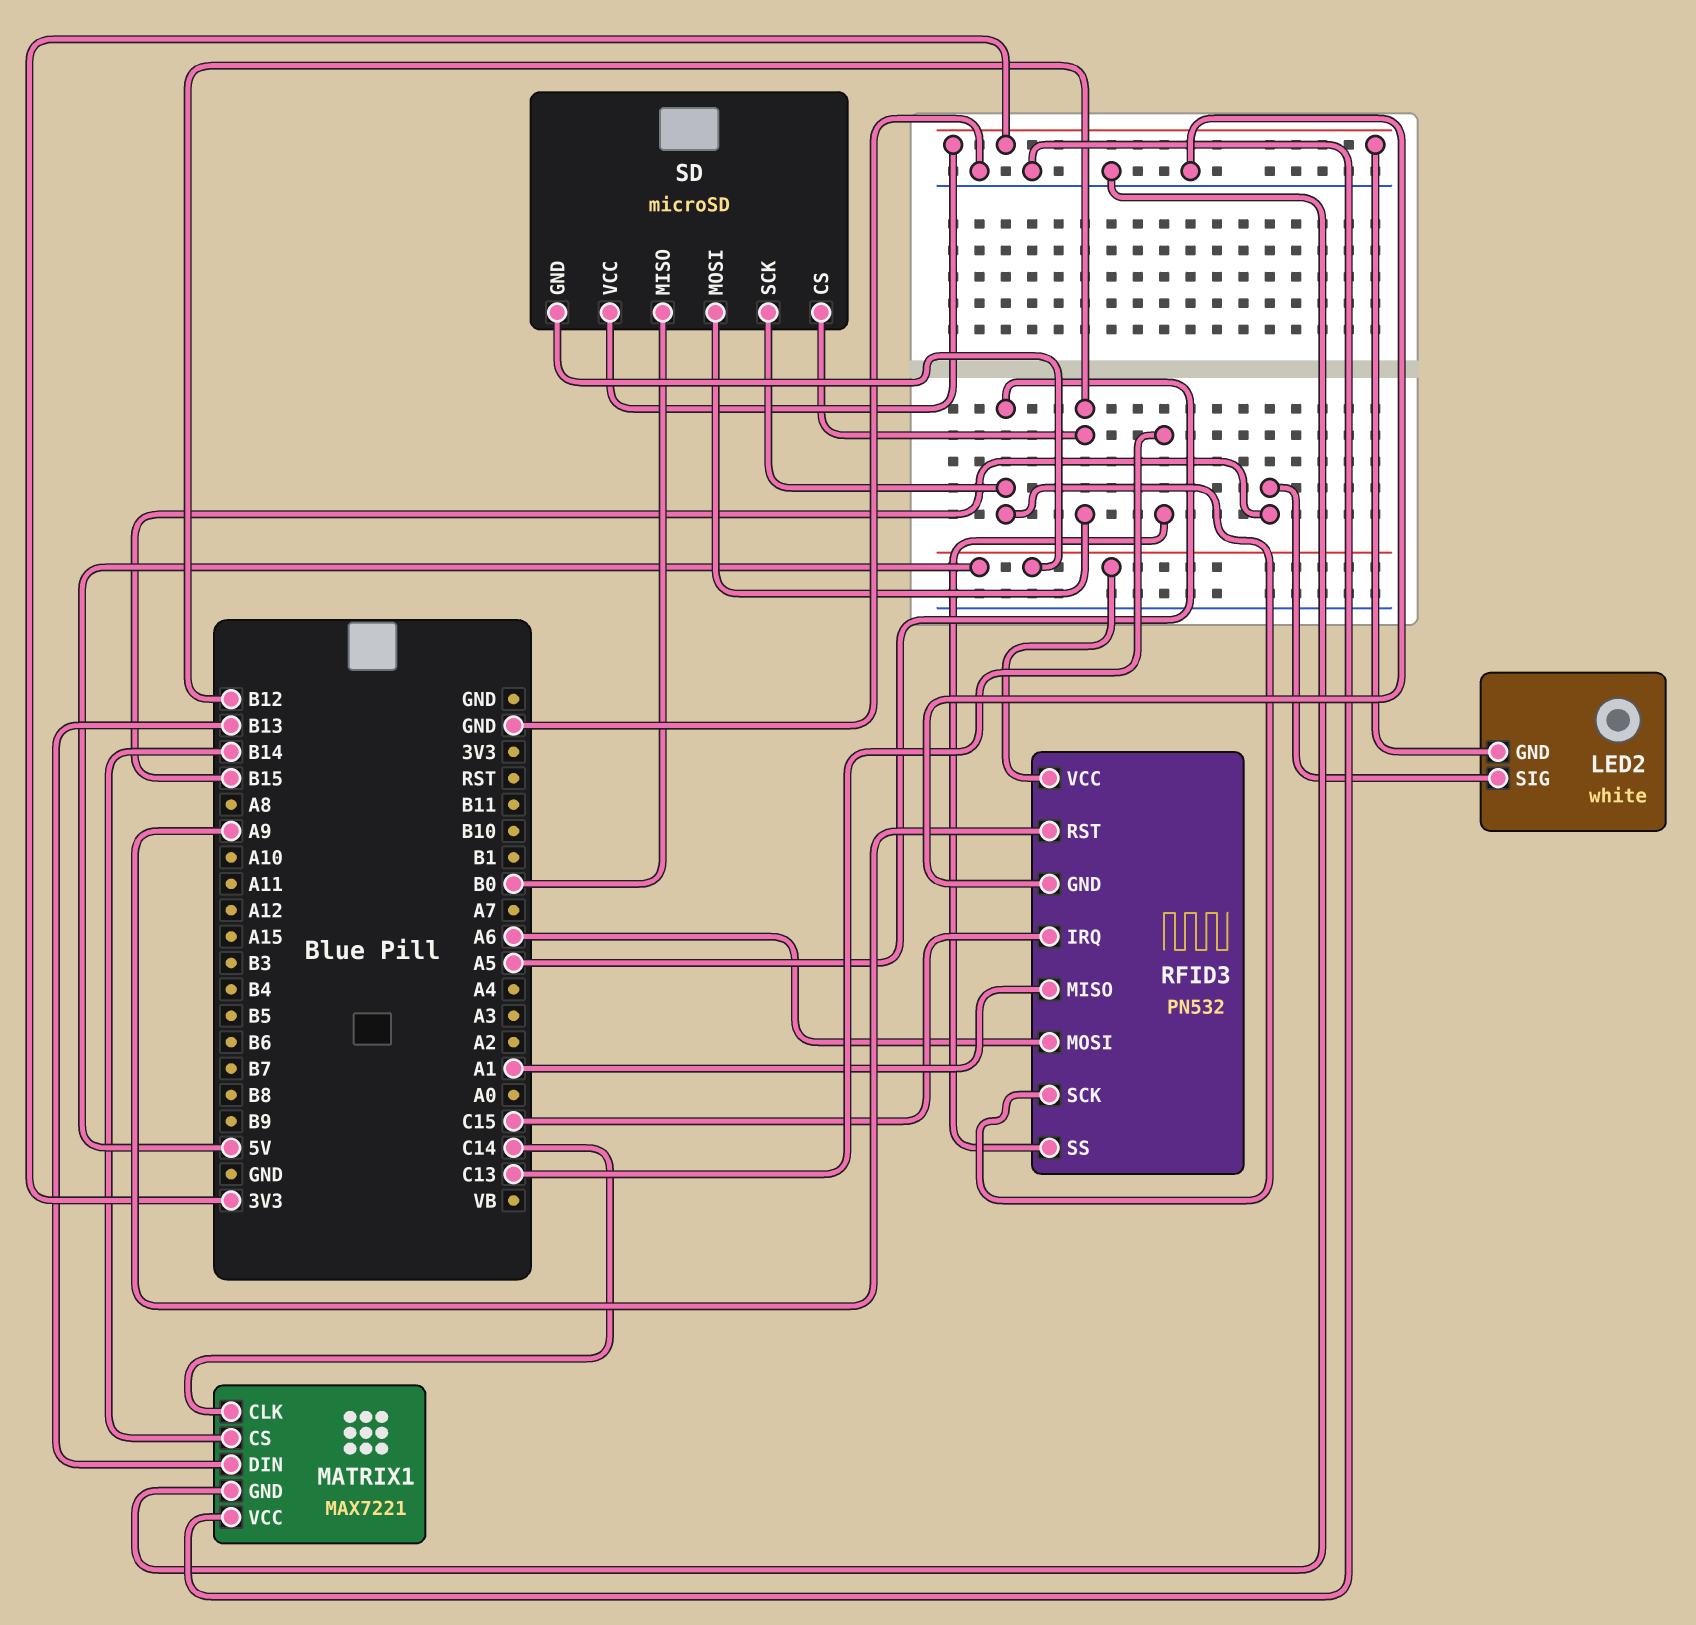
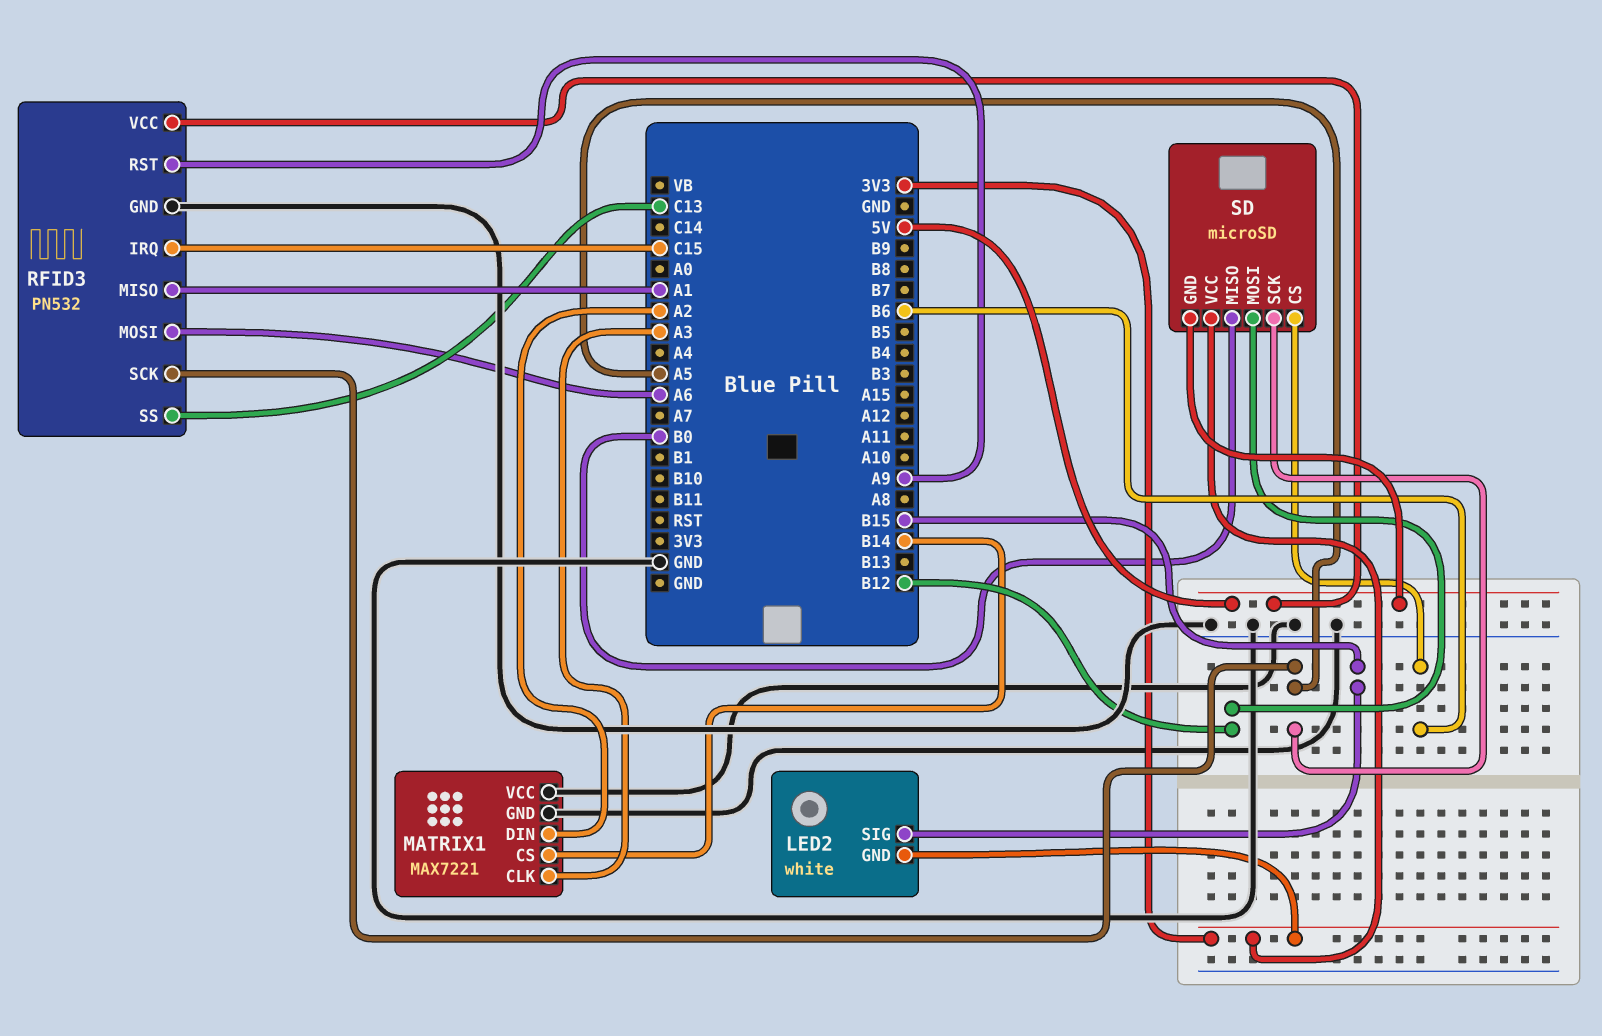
MATRIX1 pin CLK: C14 -> A3
MATRIX1 pin DIN: B13 -> A2
SD pin CS: B12 -> B6

